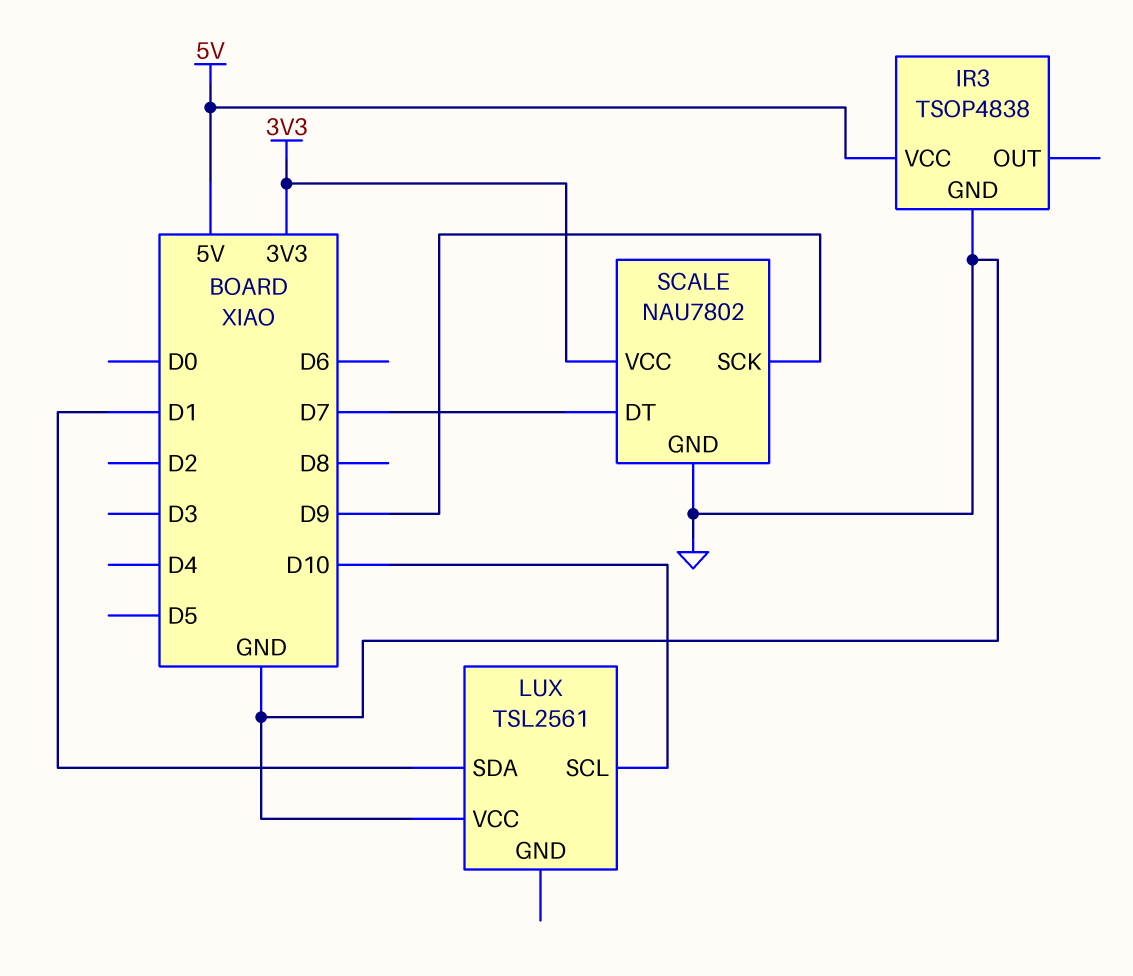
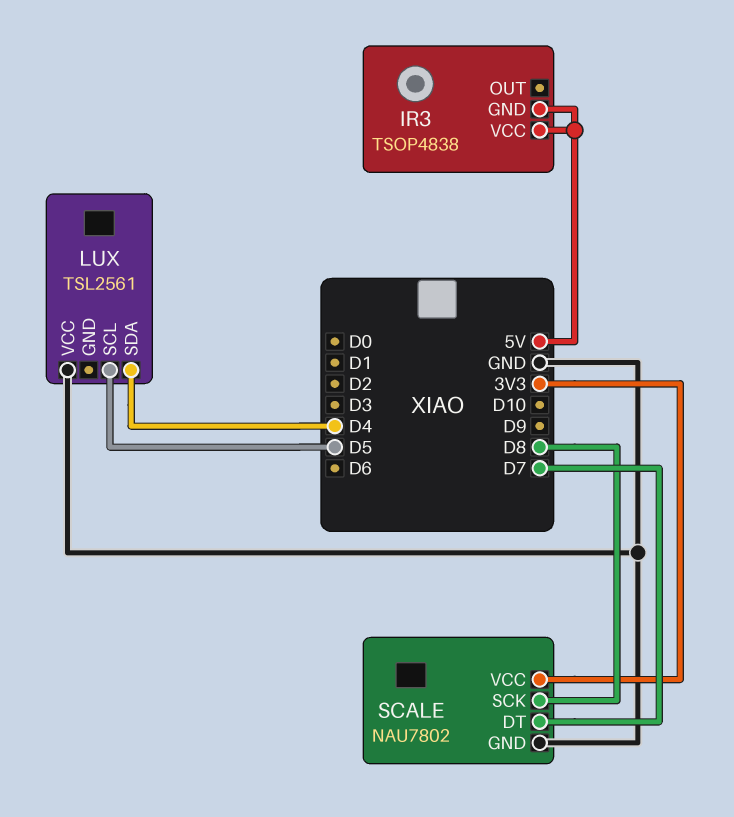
IR3 pin GND: GND -> 5V
LUX pin SCL: D10 -> D5
LUX pin SDA: D1 -> D4
SCALE pin SCK: D9 -> D8

